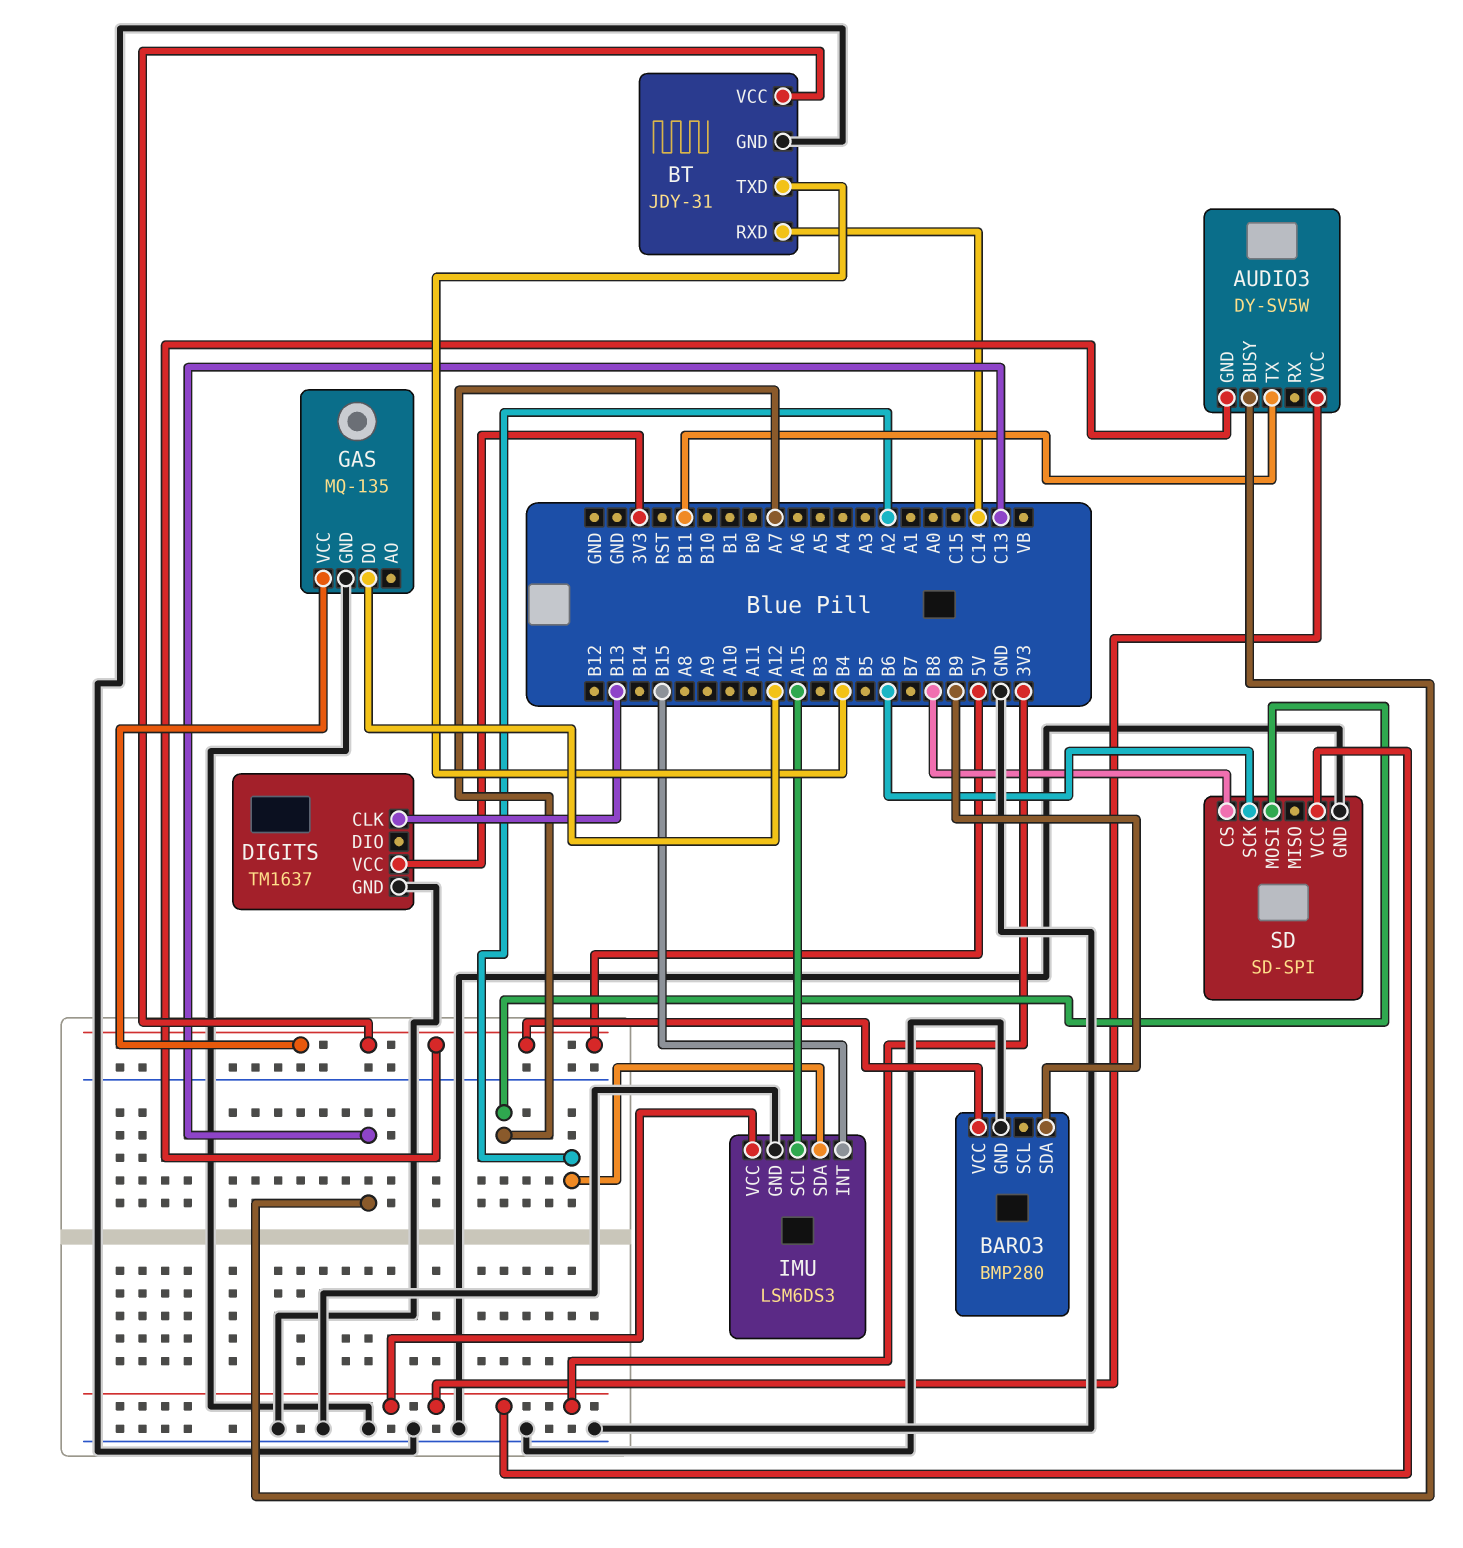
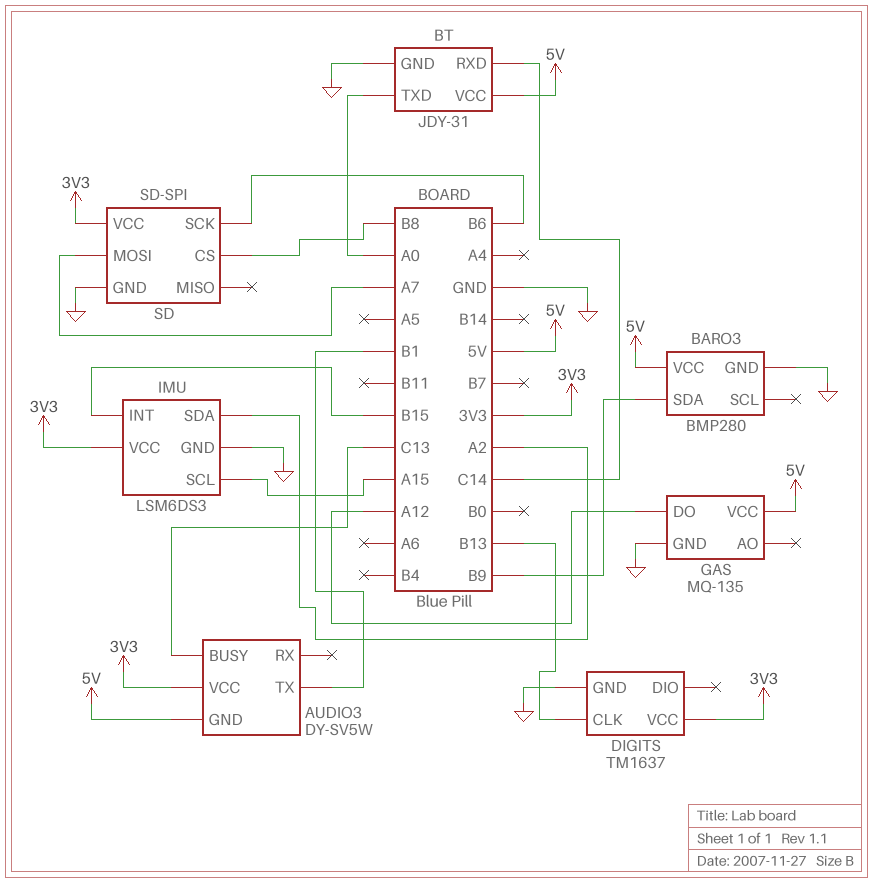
AUDIO3 pin TX: B11 -> B1
BT pin TXD: B4 -> A0

